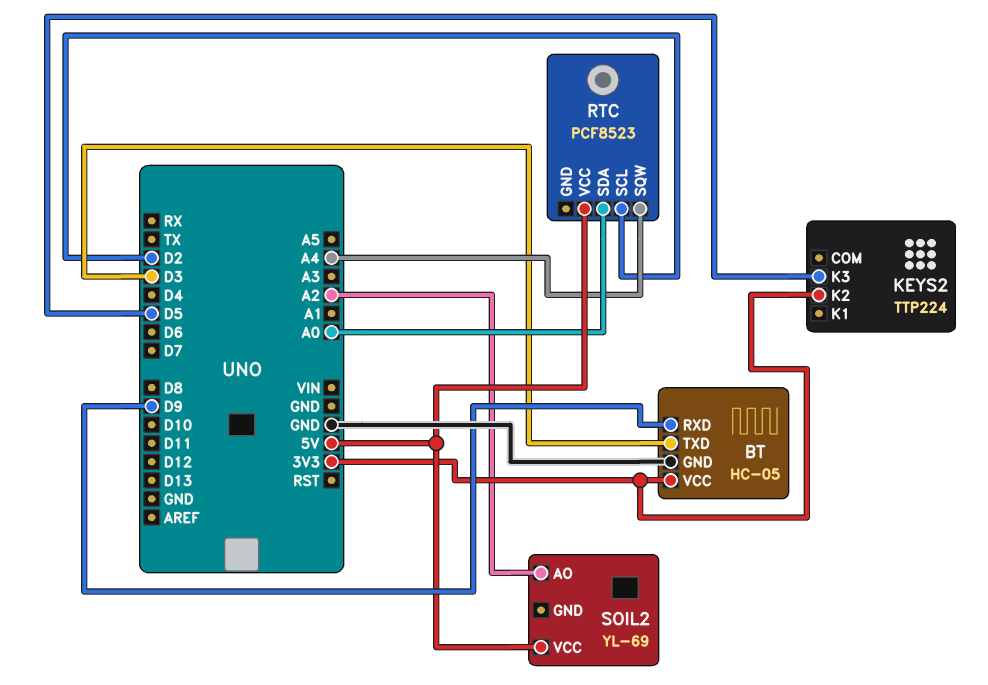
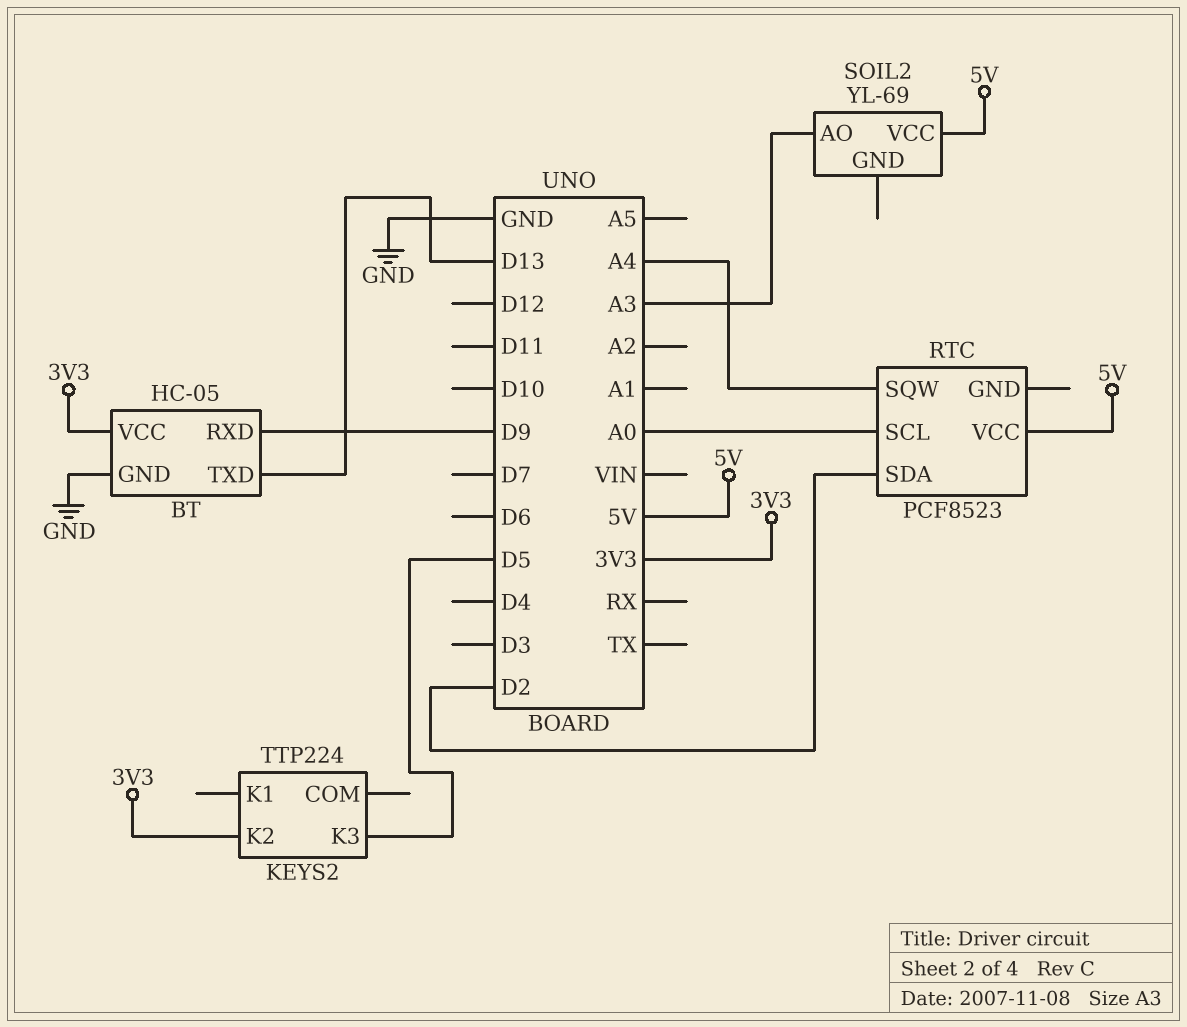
BT pin TXD: D3 -> D13
RTC pin SCL: D2 -> A0
RTC pin SDA: A0 -> D2
SOIL2 pin AO: A2 -> A3

